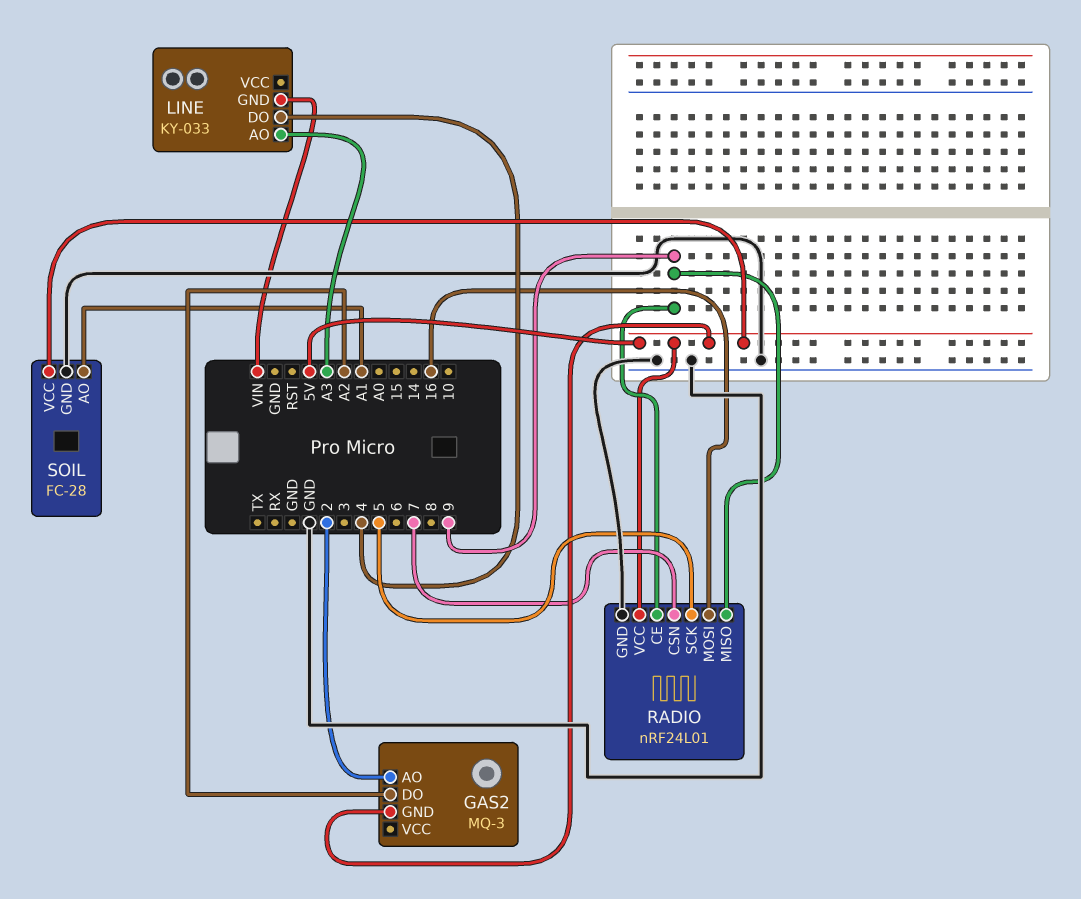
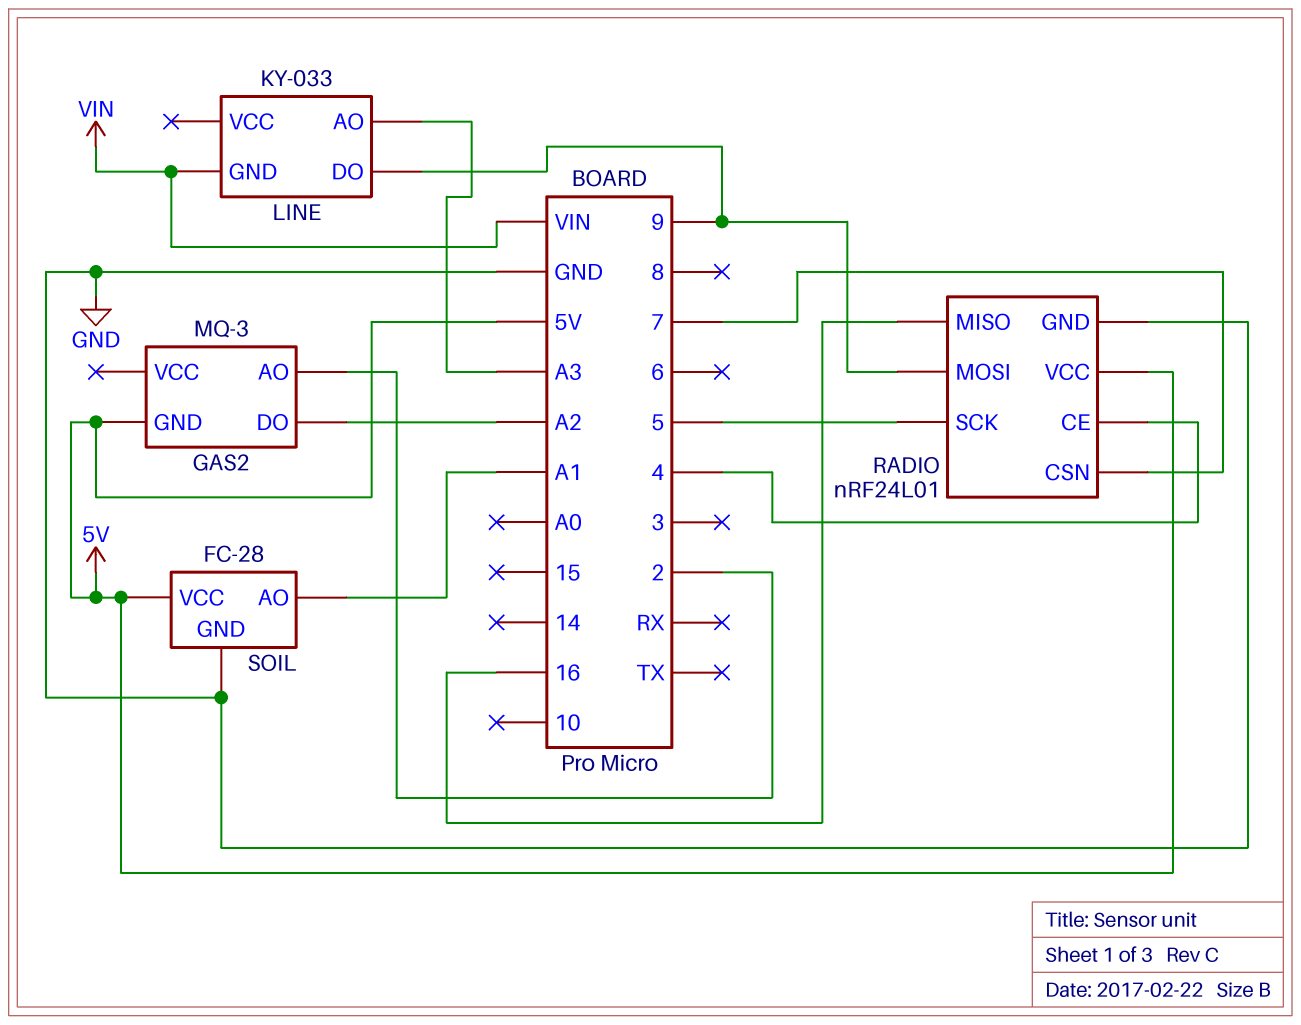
LINE pin DO: 4 -> 9
RADIO pin CE: 9 -> 4
RADIO pin MISO: 9 -> 16
RADIO pin MOSI: 16 -> 9

